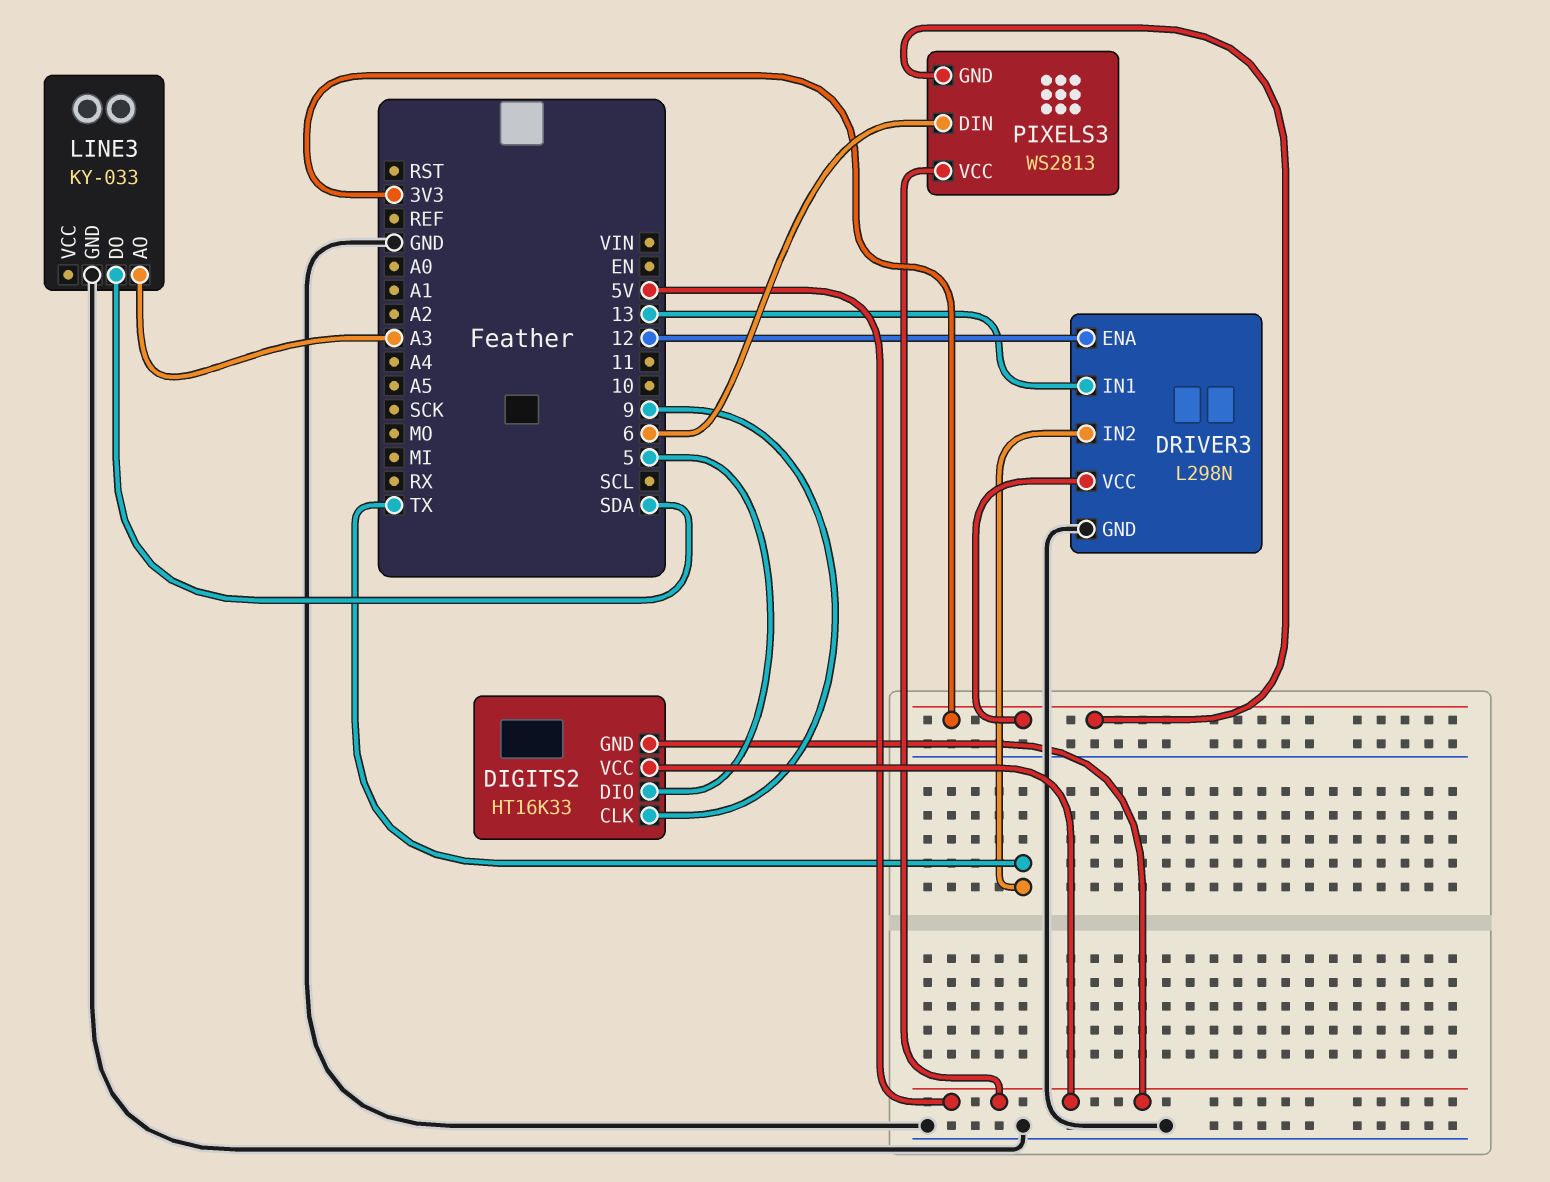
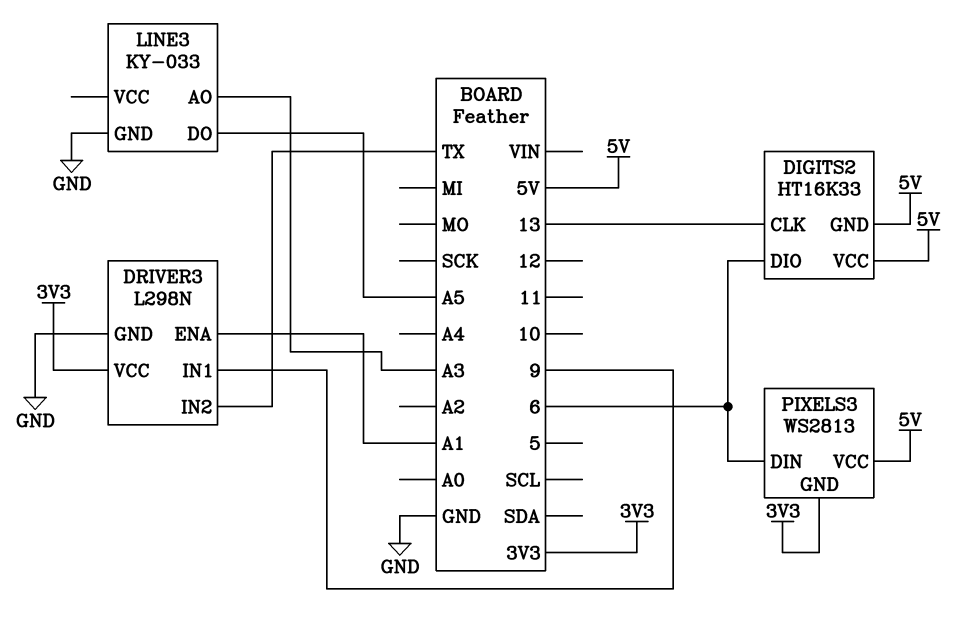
DIGITS2 pin CLK: 9 -> 13
DIGITS2 pin DIO: 5 -> 6
DRIVER3 pin ENA: 12 -> A1
DRIVER3 pin IN1: 13 -> 9
LINE3 pin DO: SDA -> A5

